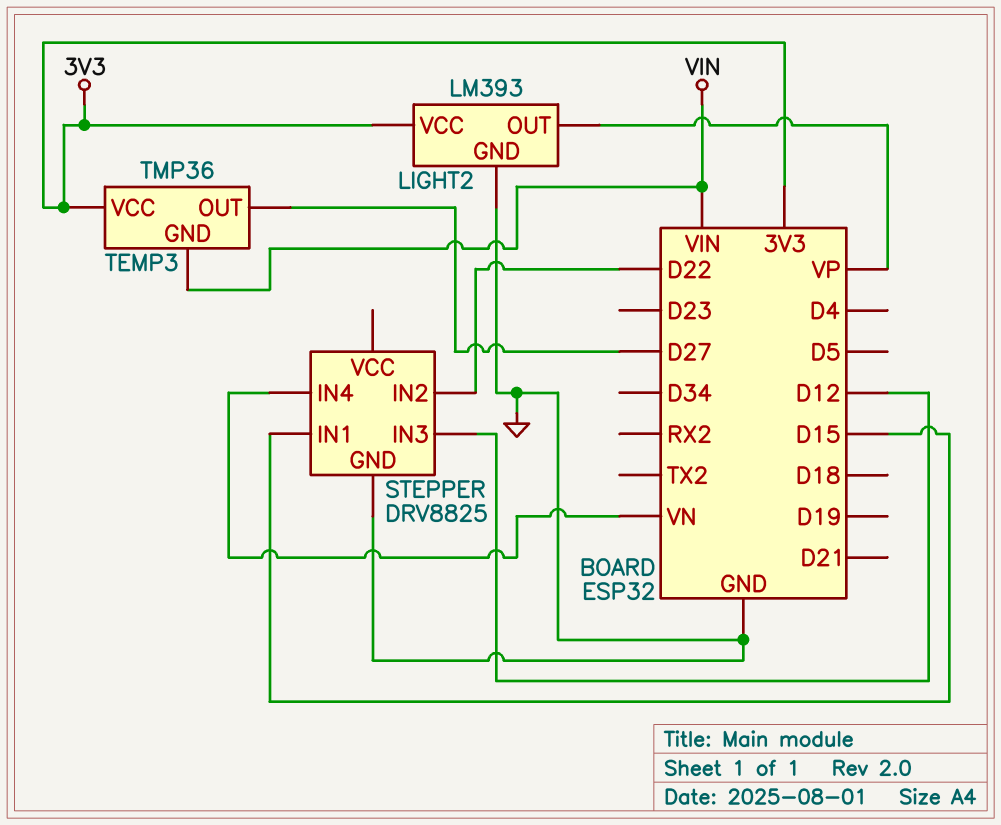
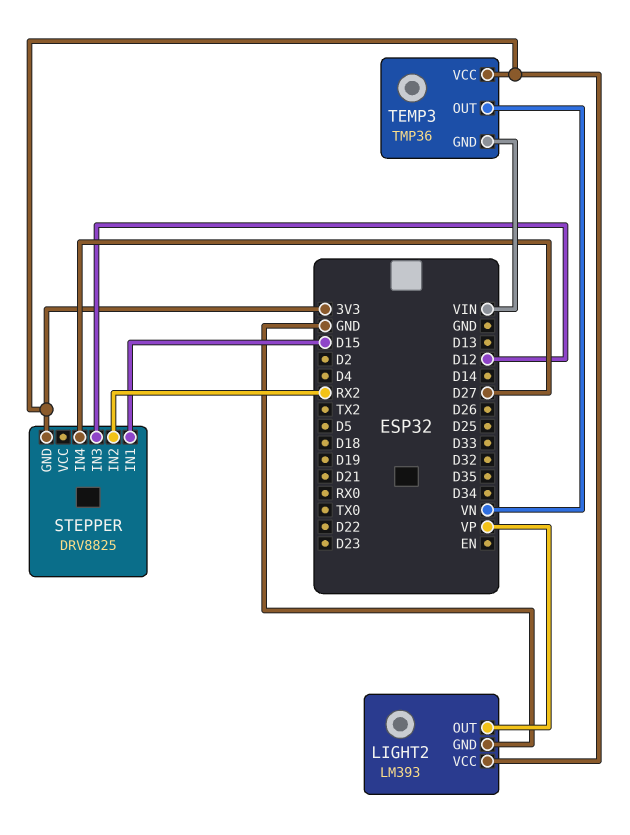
STEPPER pin GND: GND -> 3V3
STEPPER pin IN2: D22 -> RX2
STEPPER pin IN4: VN -> D27
TEMP3 pin OUT: D27 -> VN

